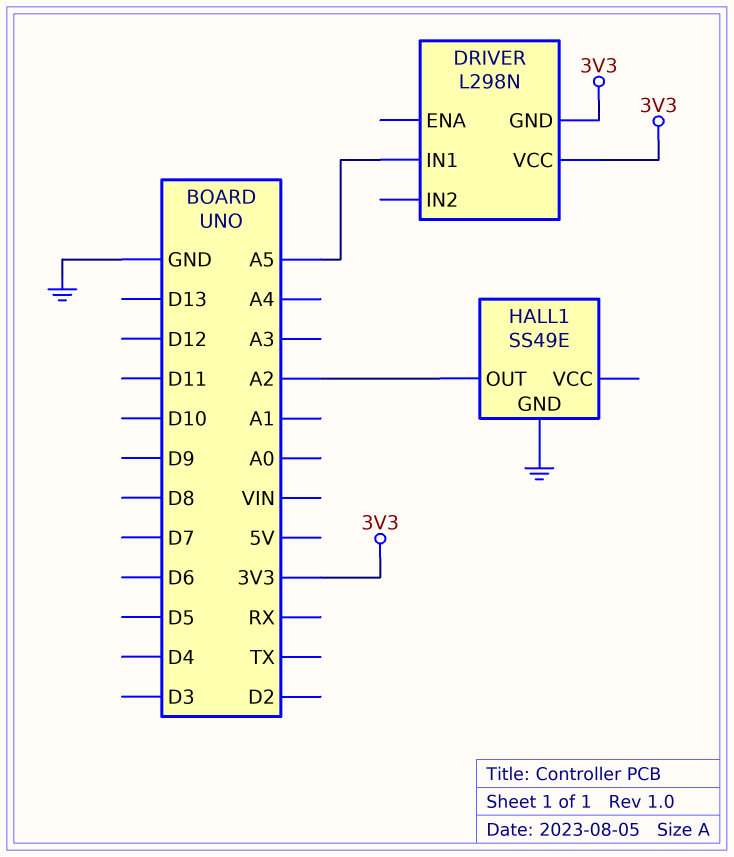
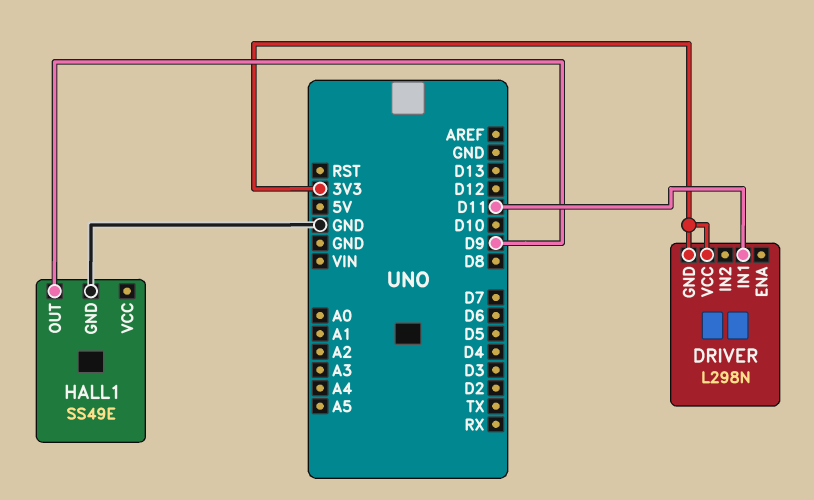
DRIVER pin IN1: A5 -> D11
HALL1 pin OUT: A2 -> D9

